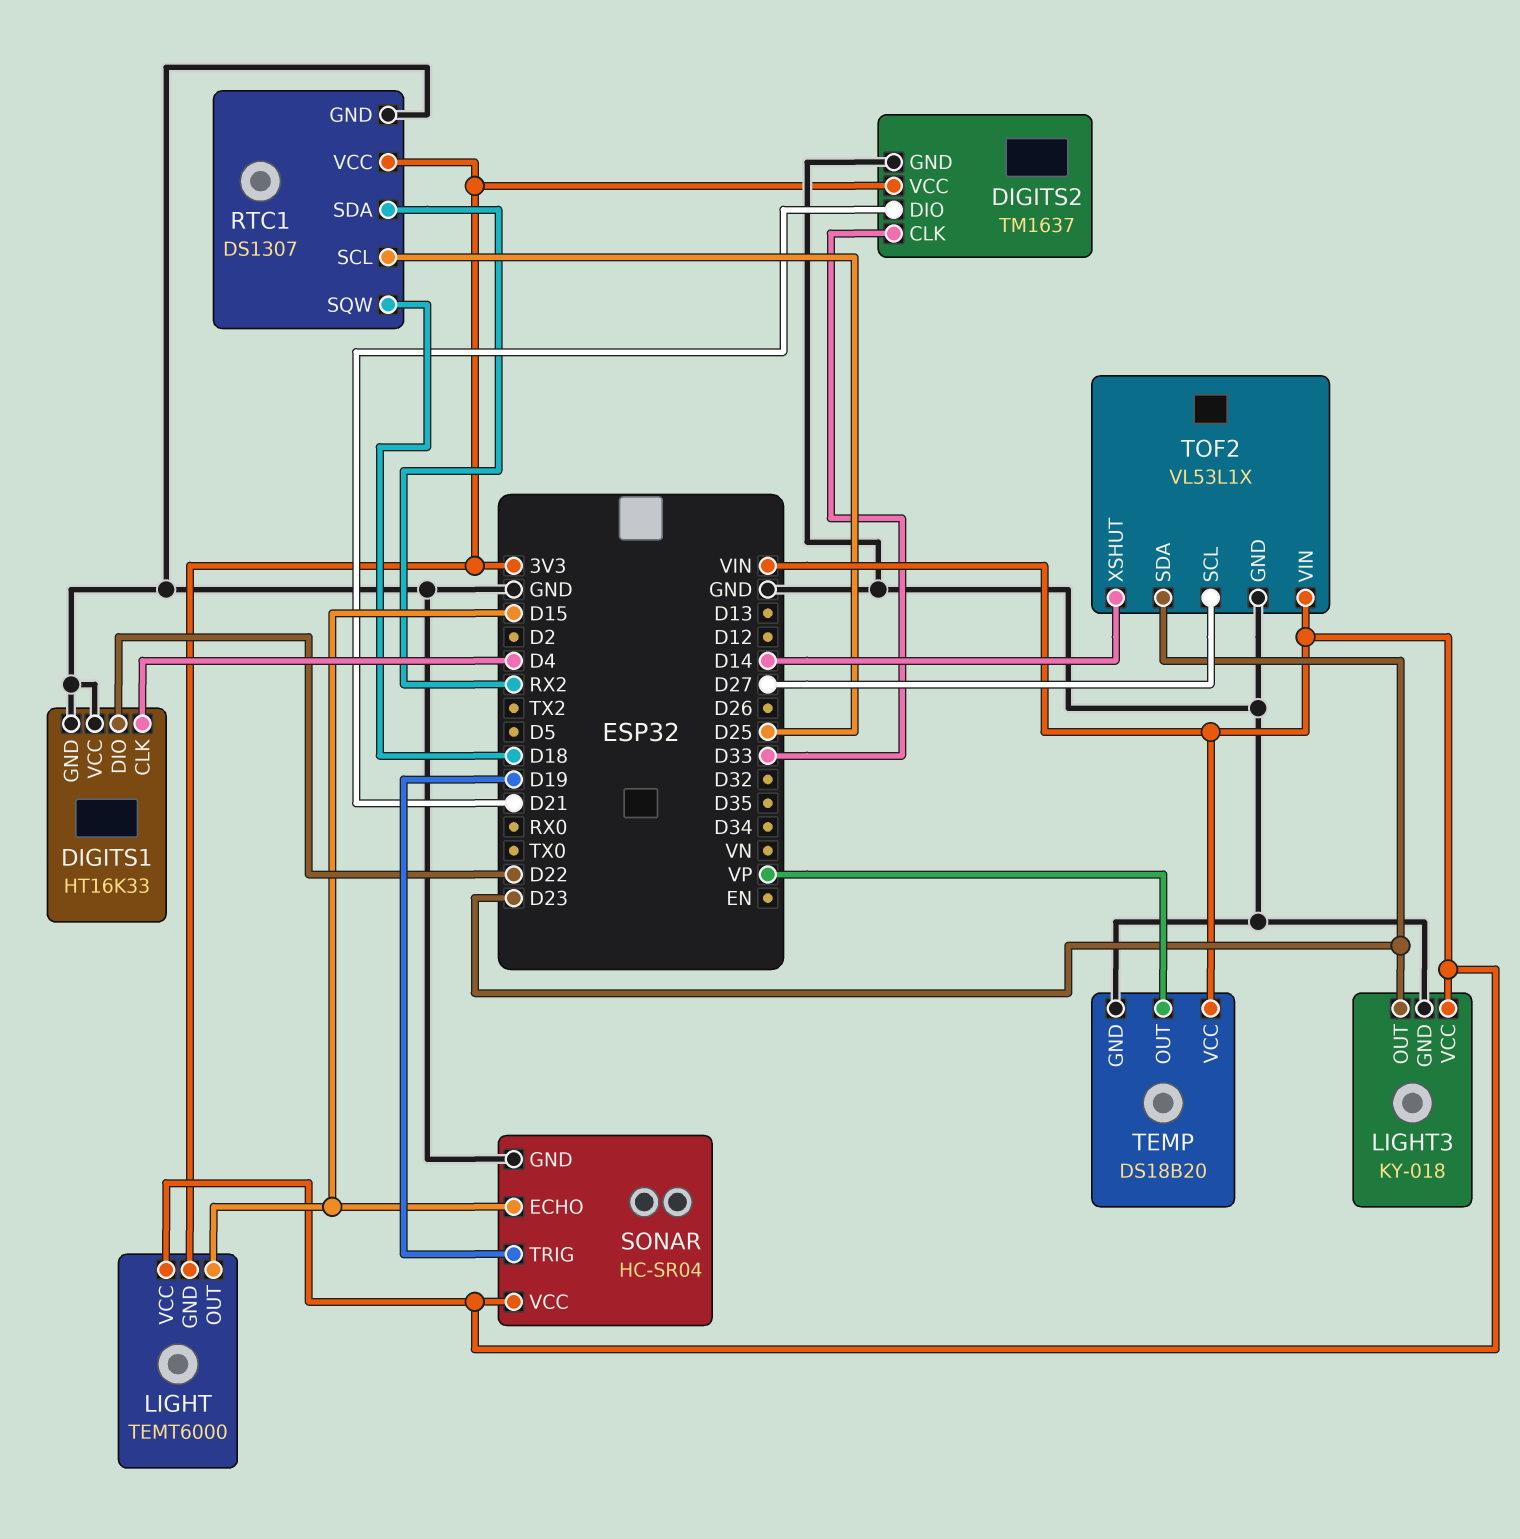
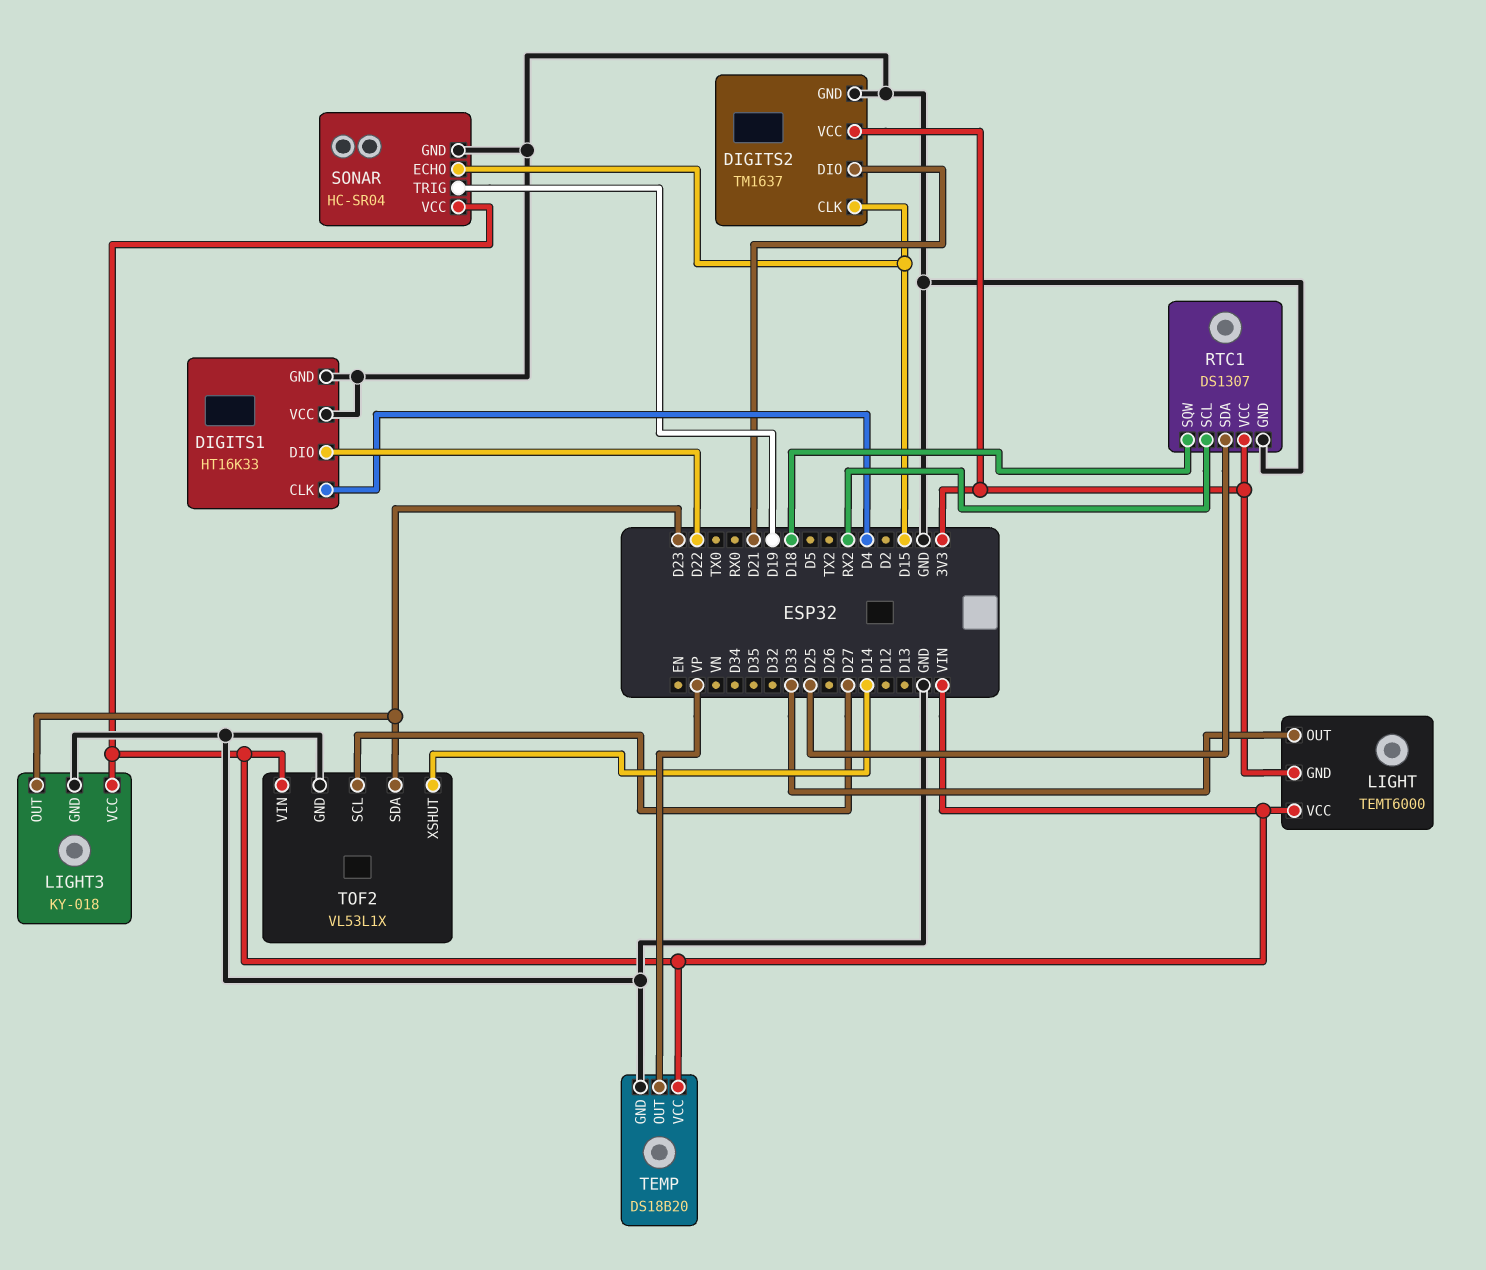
DIGITS2 pin CLK: D33 -> D15
LIGHT pin OUT: D15 -> D33
RTC1 pin SCL: D25 -> RX2
RTC1 pin SDA: RX2 -> D25

